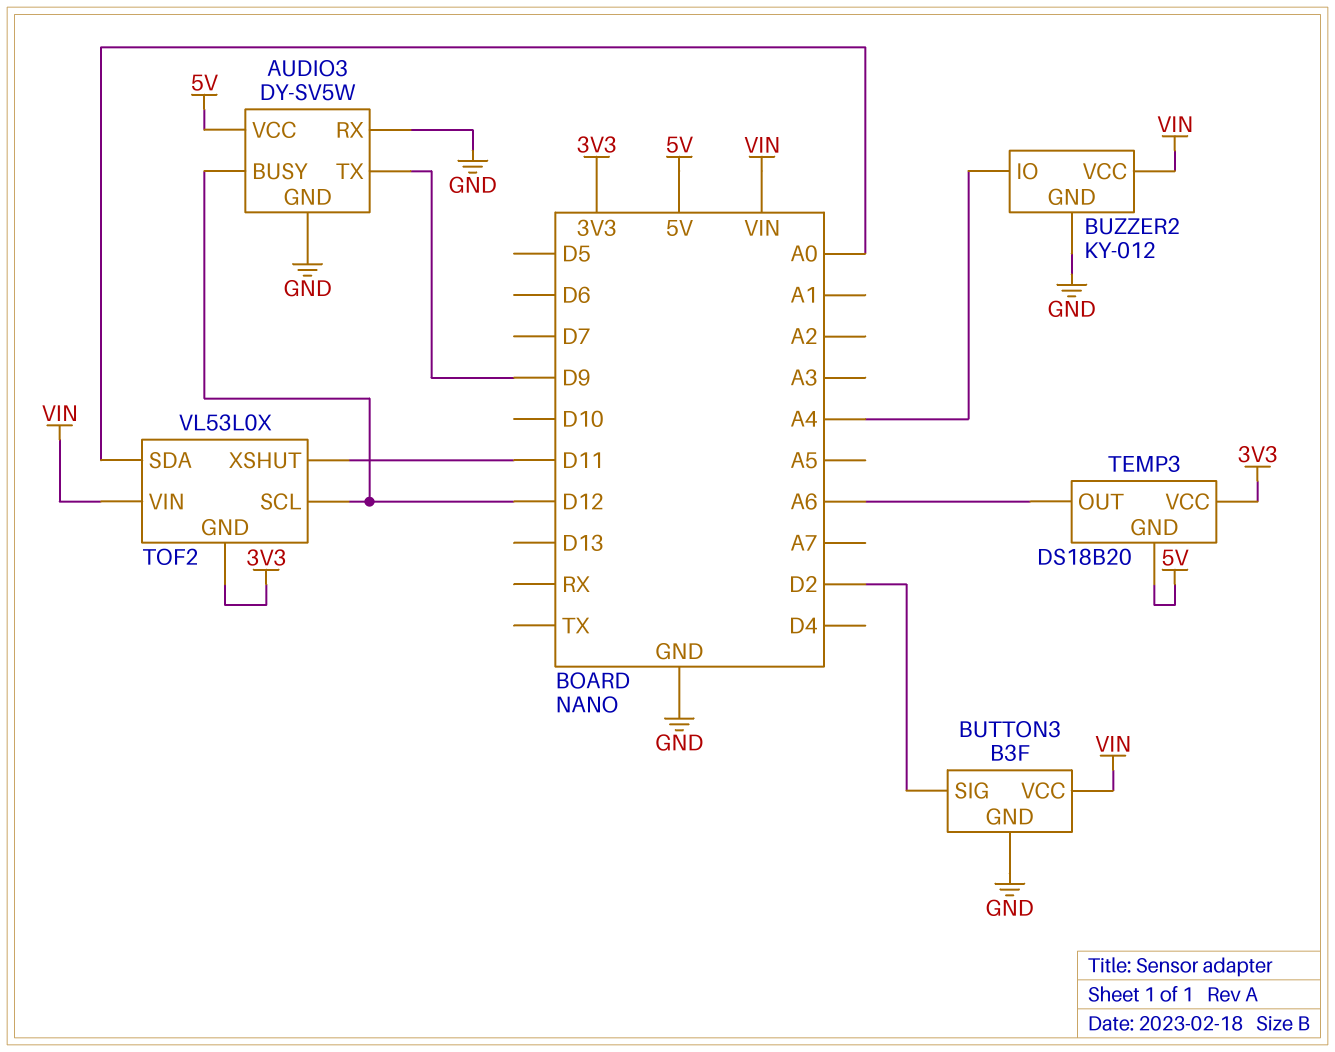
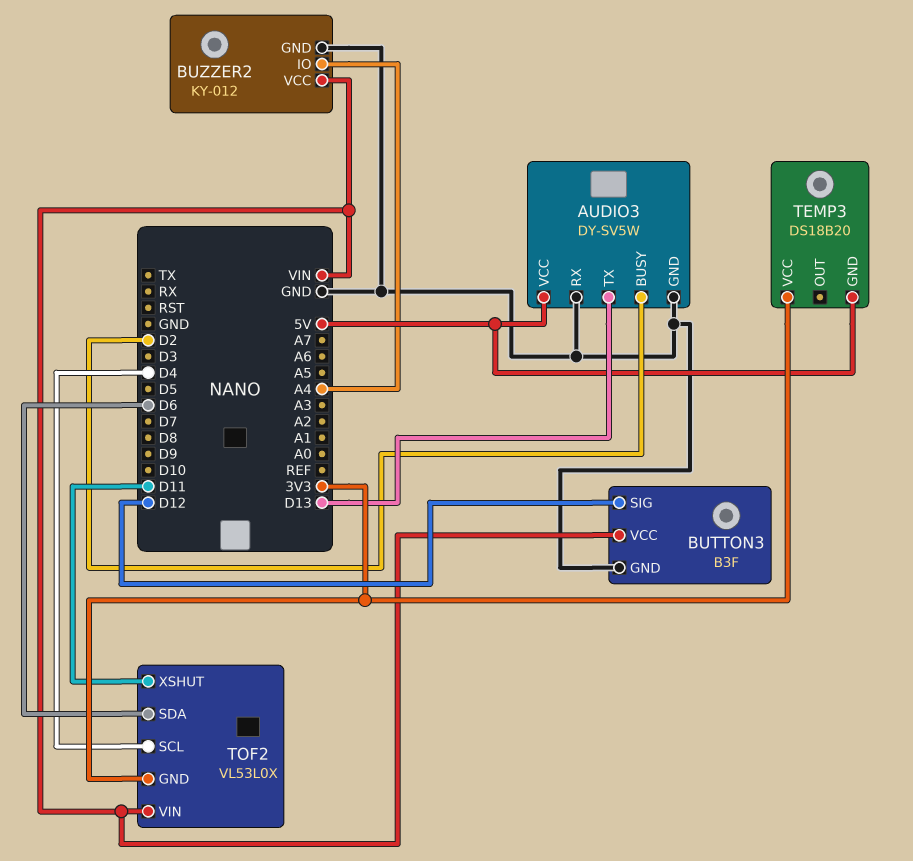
AUDIO3 pin BUSY: D12 -> D2
AUDIO3 pin TX: D9 -> D13
BUTTON3 pin SIG: D2 -> D12
TEMP3 pin OUT: A6 -> none
TOF2 pin SCL: D12 -> D4
TOF2 pin SDA: A0 -> D6

